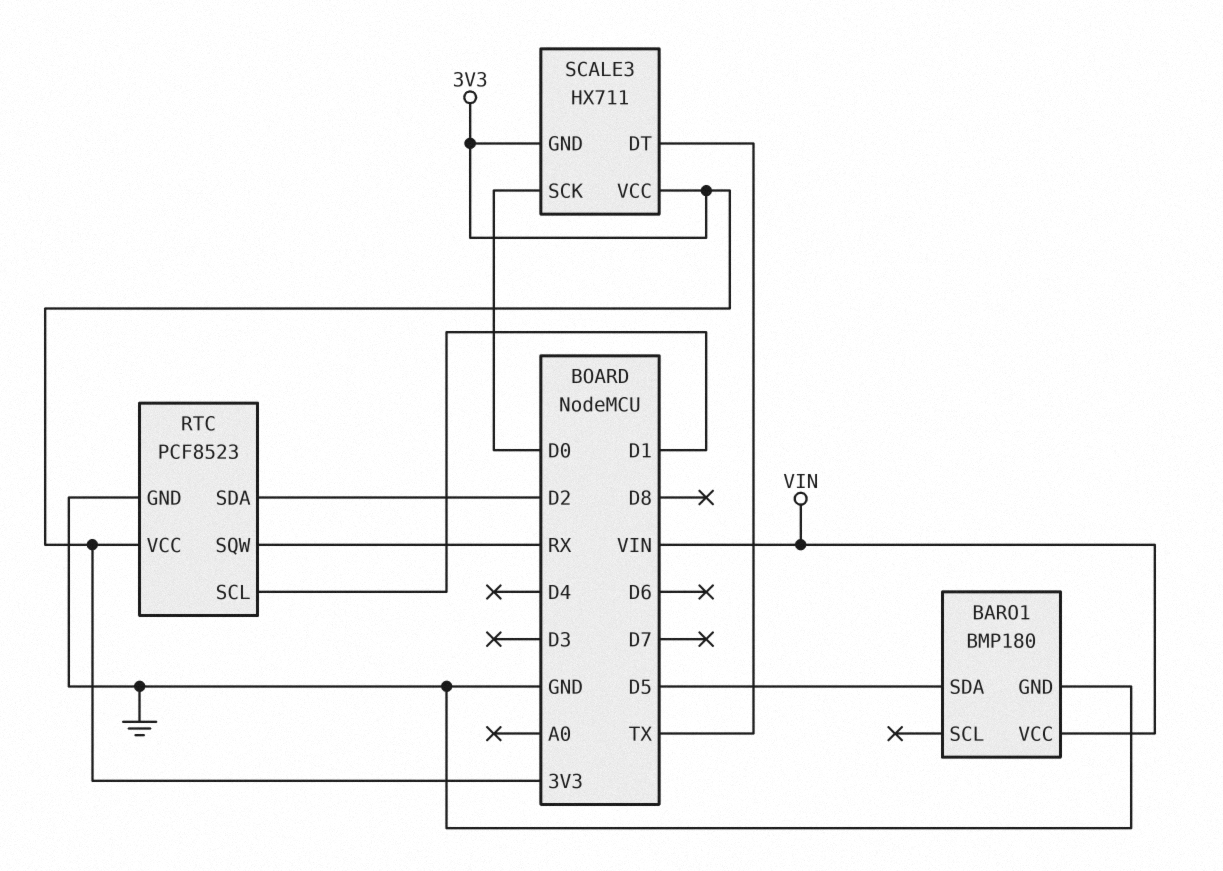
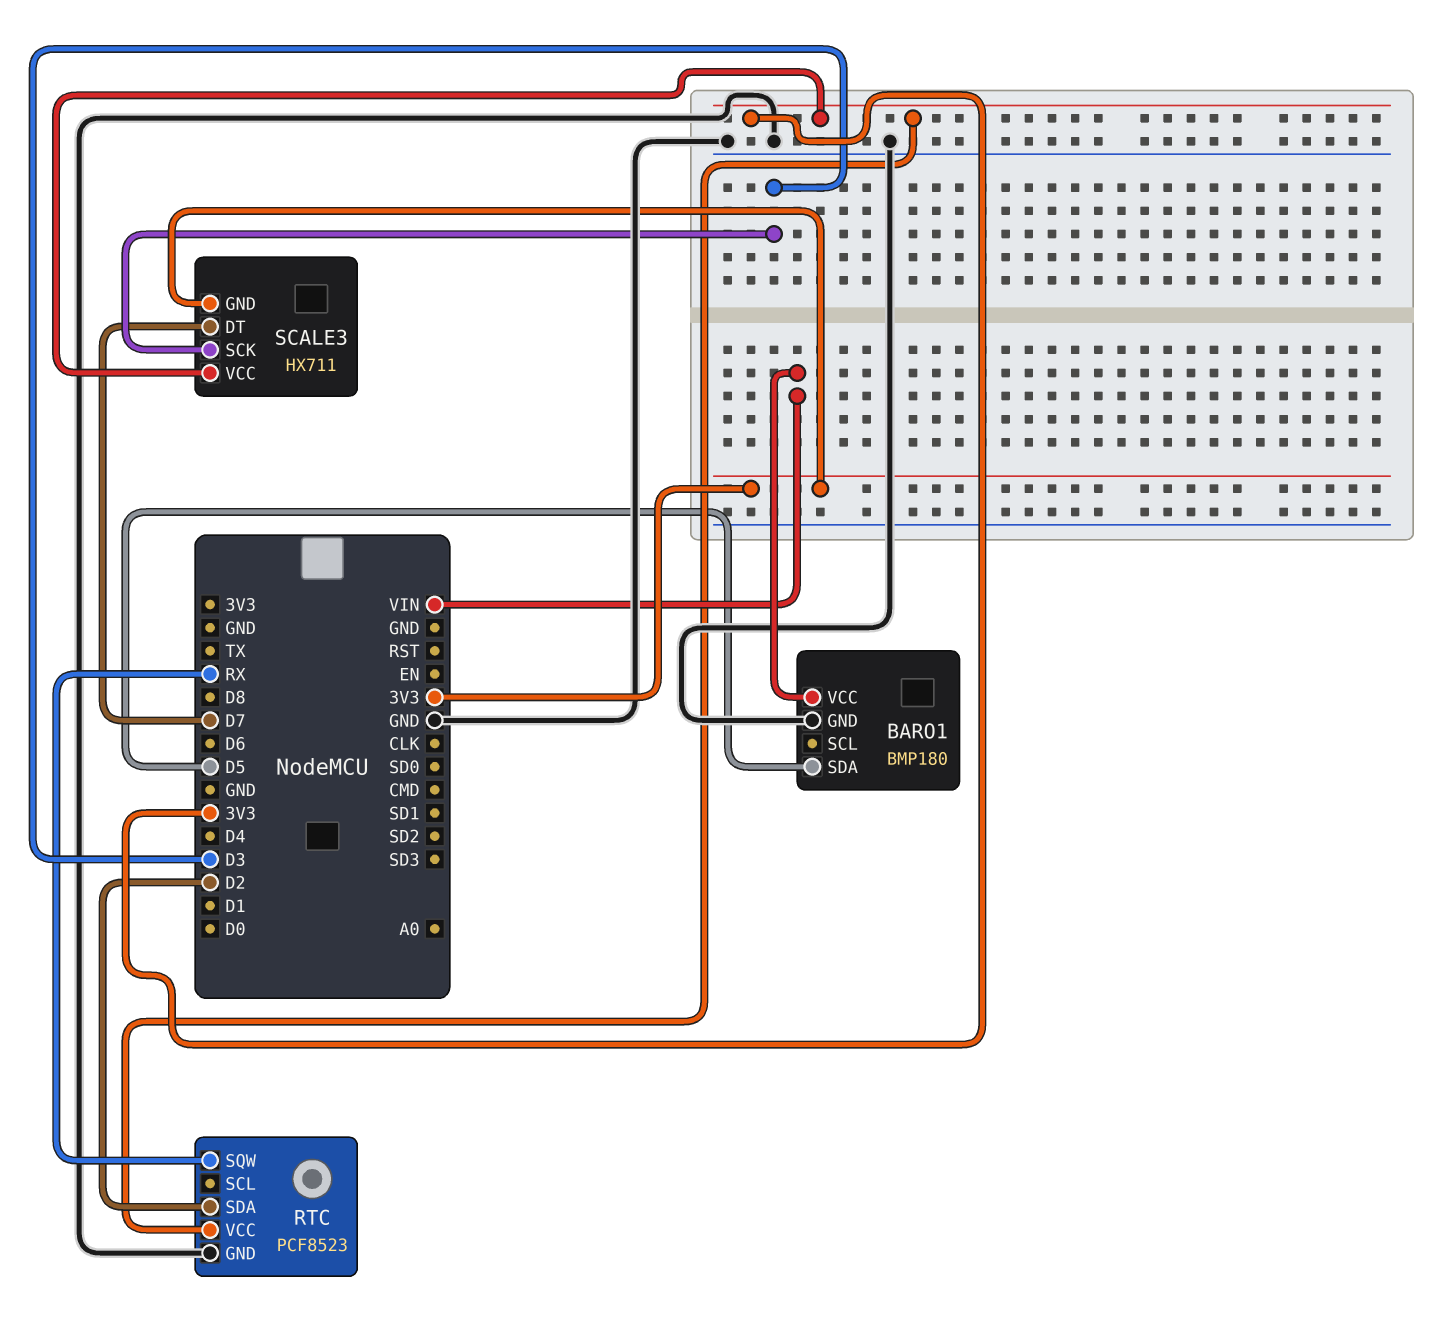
RTC pin SCL: D1 -> none
SCALE3 pin DT: TX -> D7
SCALE3 pin SCK: D0 -> D3

